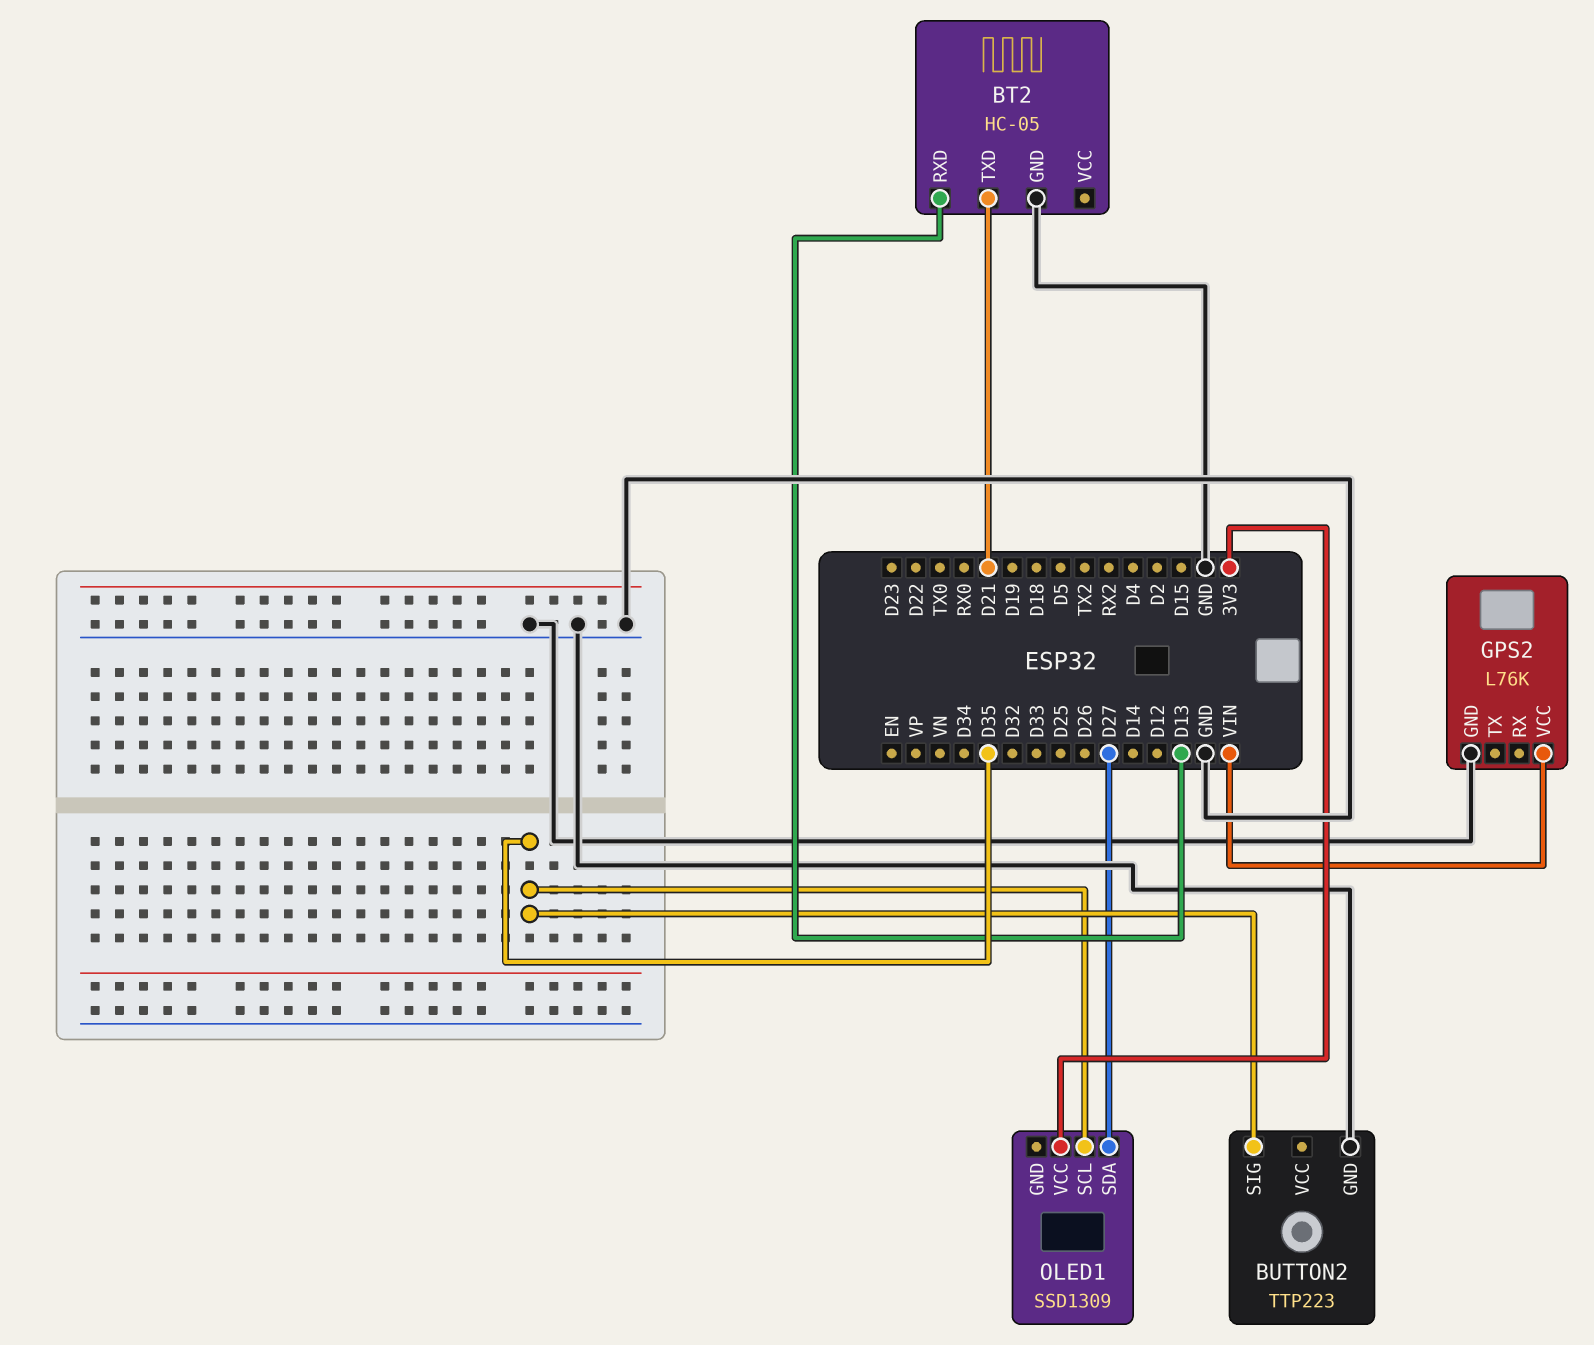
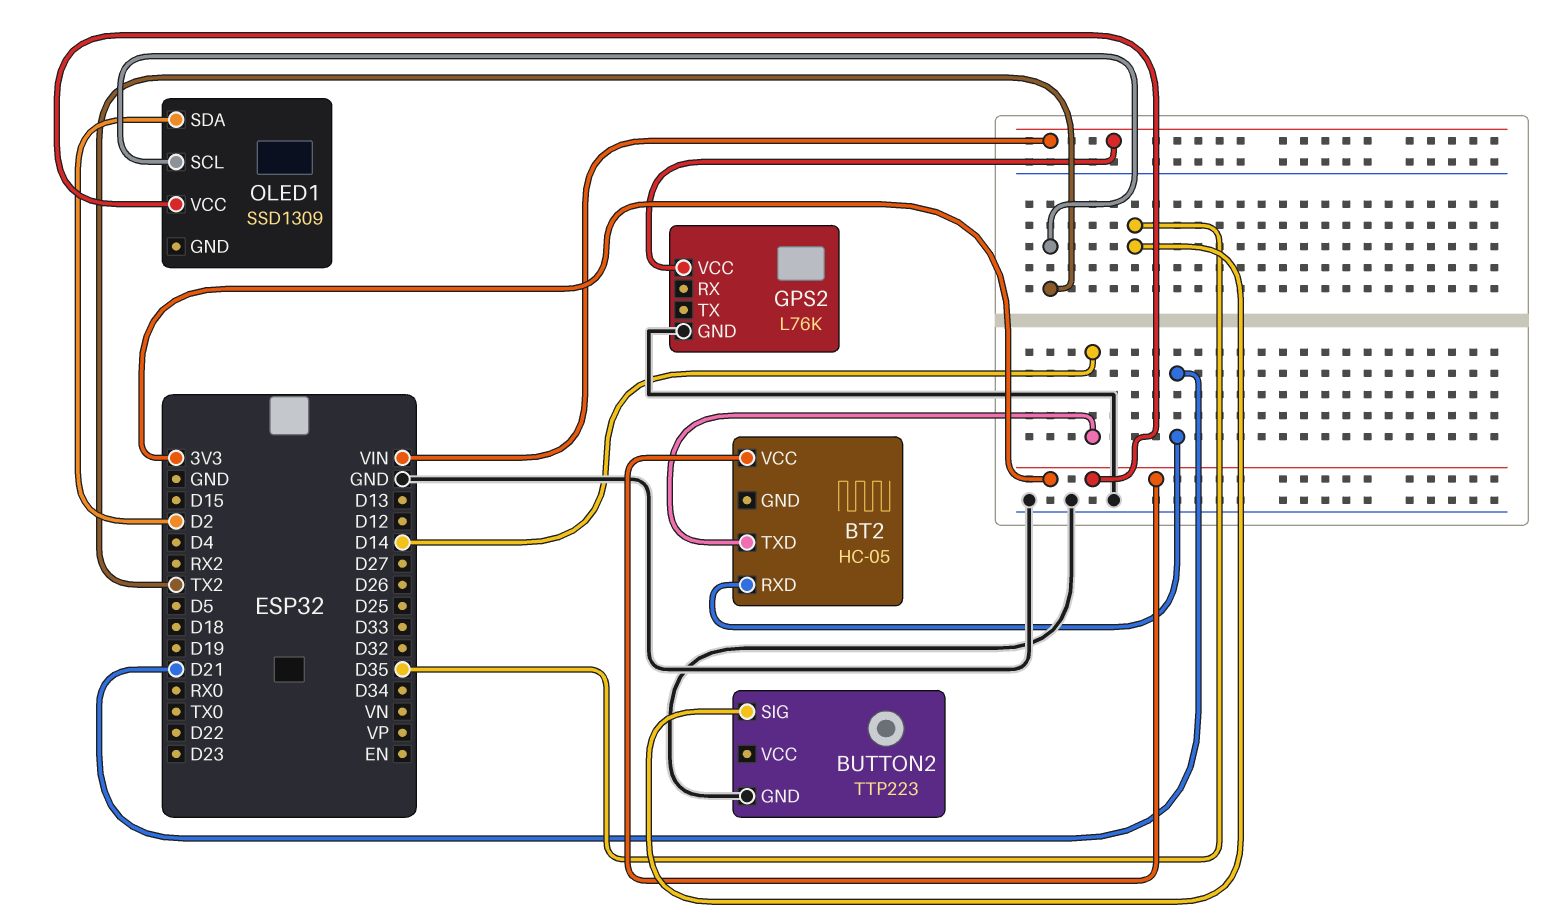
BT2 pin GND: GND -> none
BT2 pin RXD: D13 -> D21
BT2 pin TXD: D21 -> D14
BT2 pin VCC: none -> 3V3
OLED1 pin SCL: D35 -> TX2
OLED1 pin SDA: D27 -> D2

